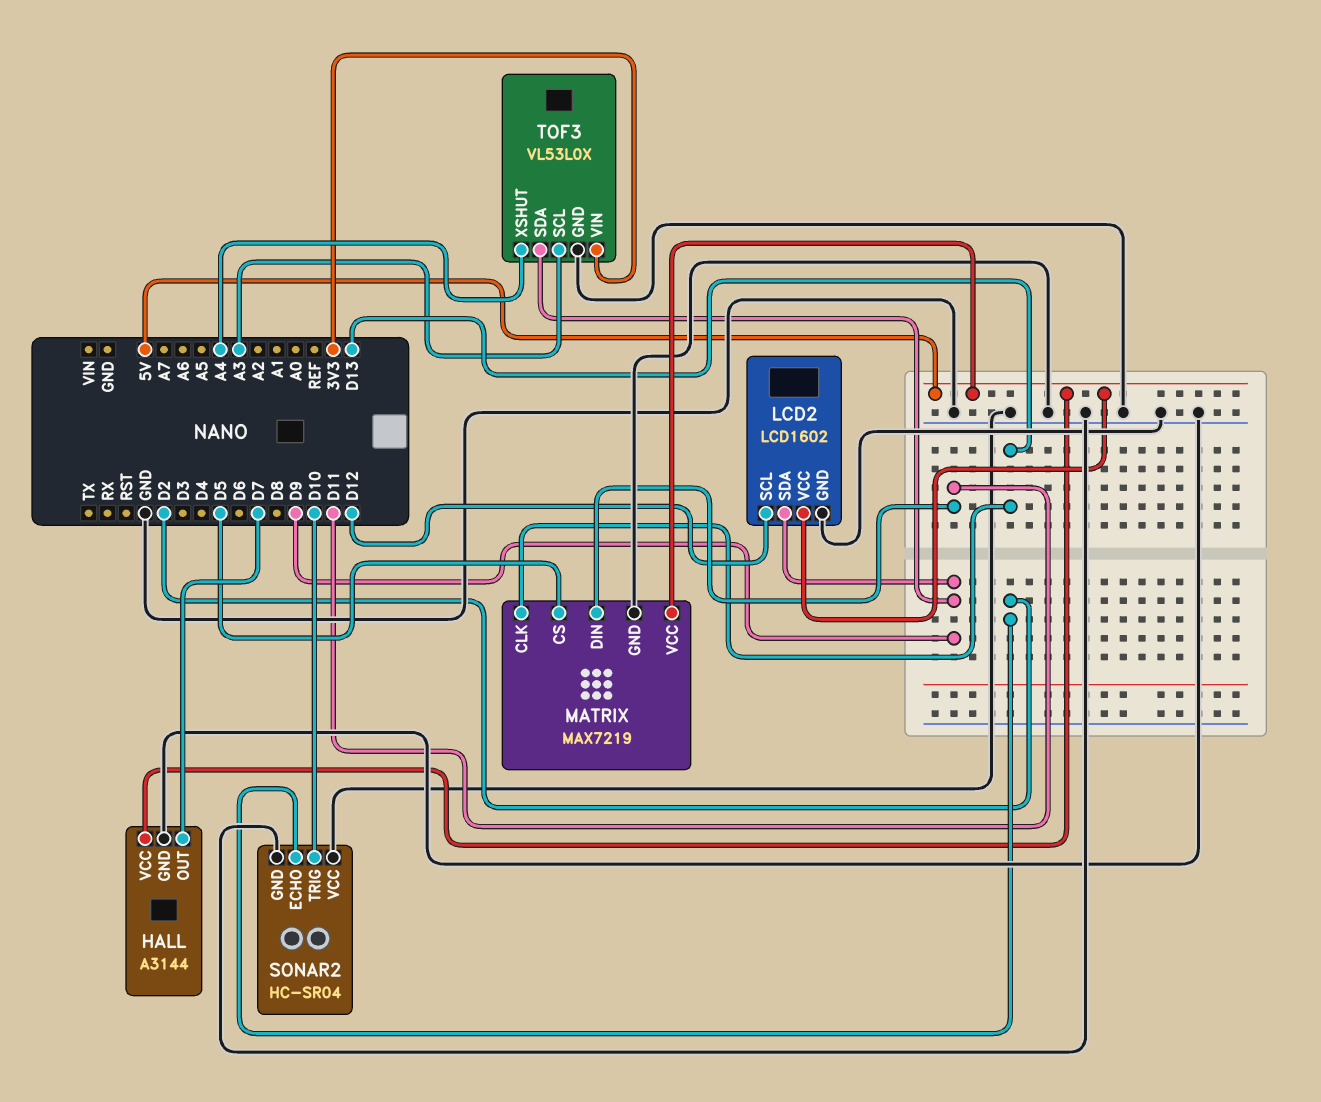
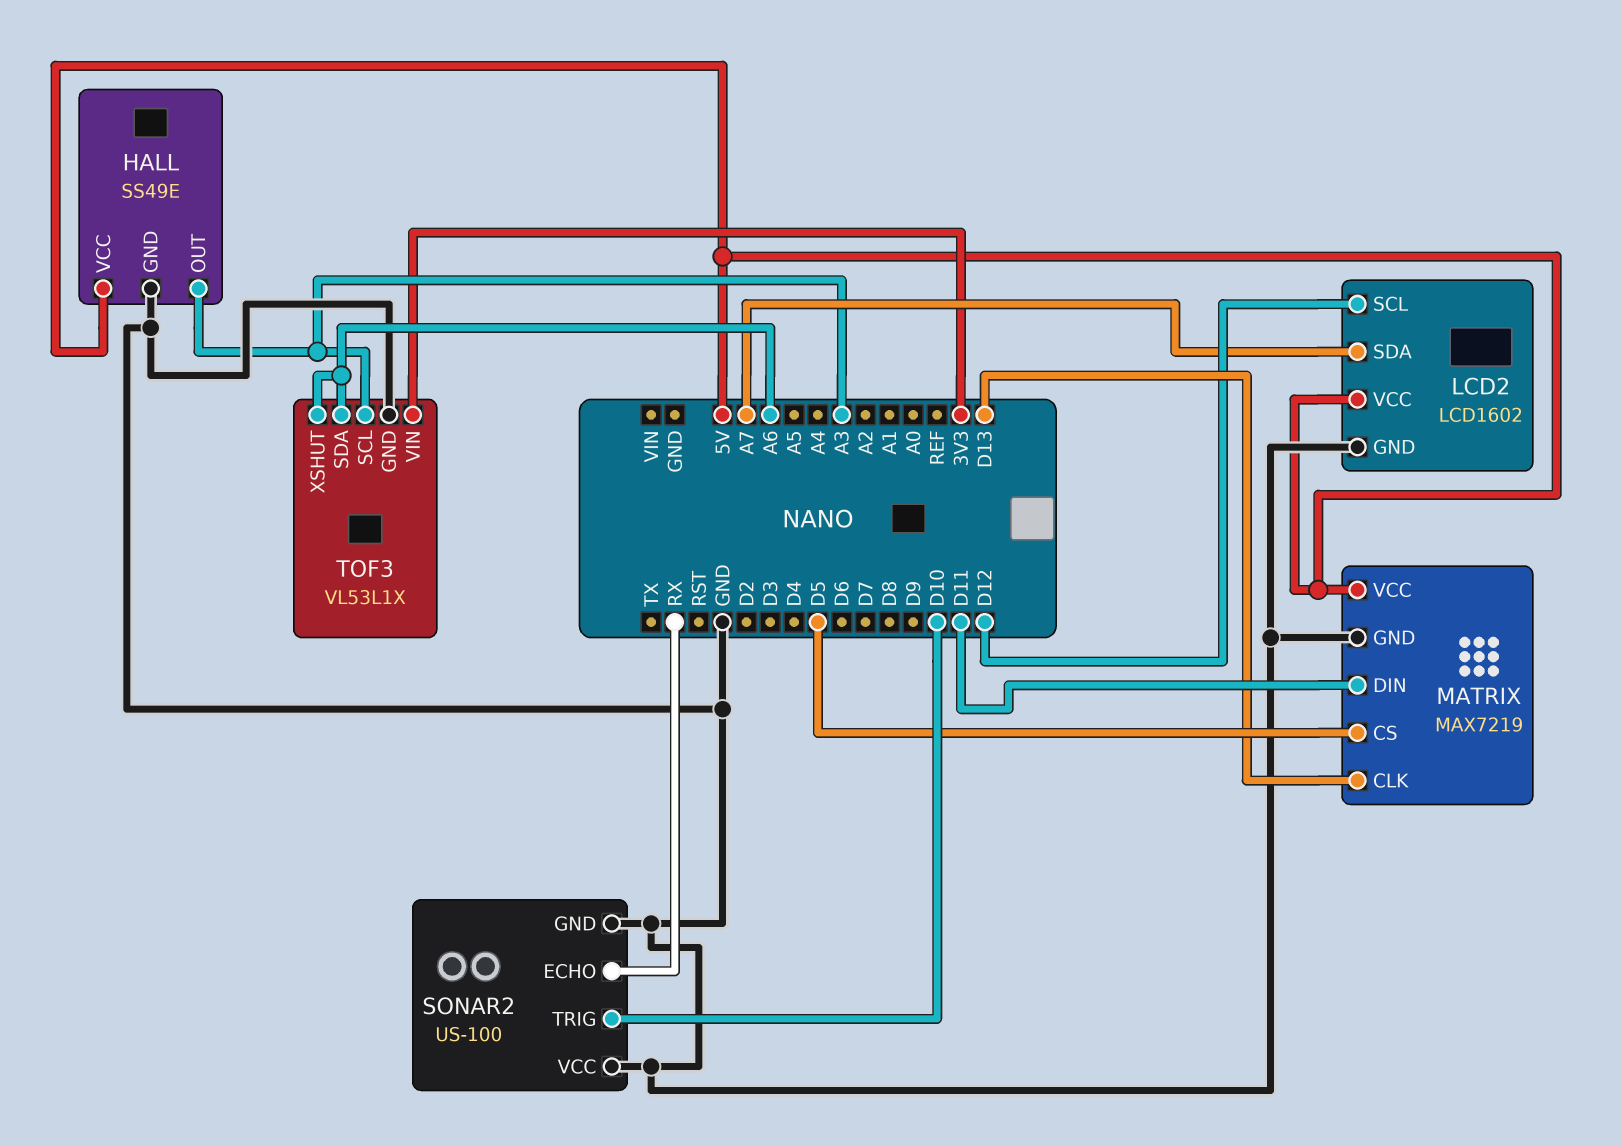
HALL: A3144 -> SS49E
HALL pin OUT: D7 -> A3
LCD2 pin SDA: D9 -> A7
SONAR2: HC-SR04 -> US-100
SONAR2 pin ECHO: D2 -> RX
TOF3: VL53L0X -> VL53L1X
TOF3 pin SDA: D9 -> A6
TOF3 pin XSHUT: A4 -> A6

